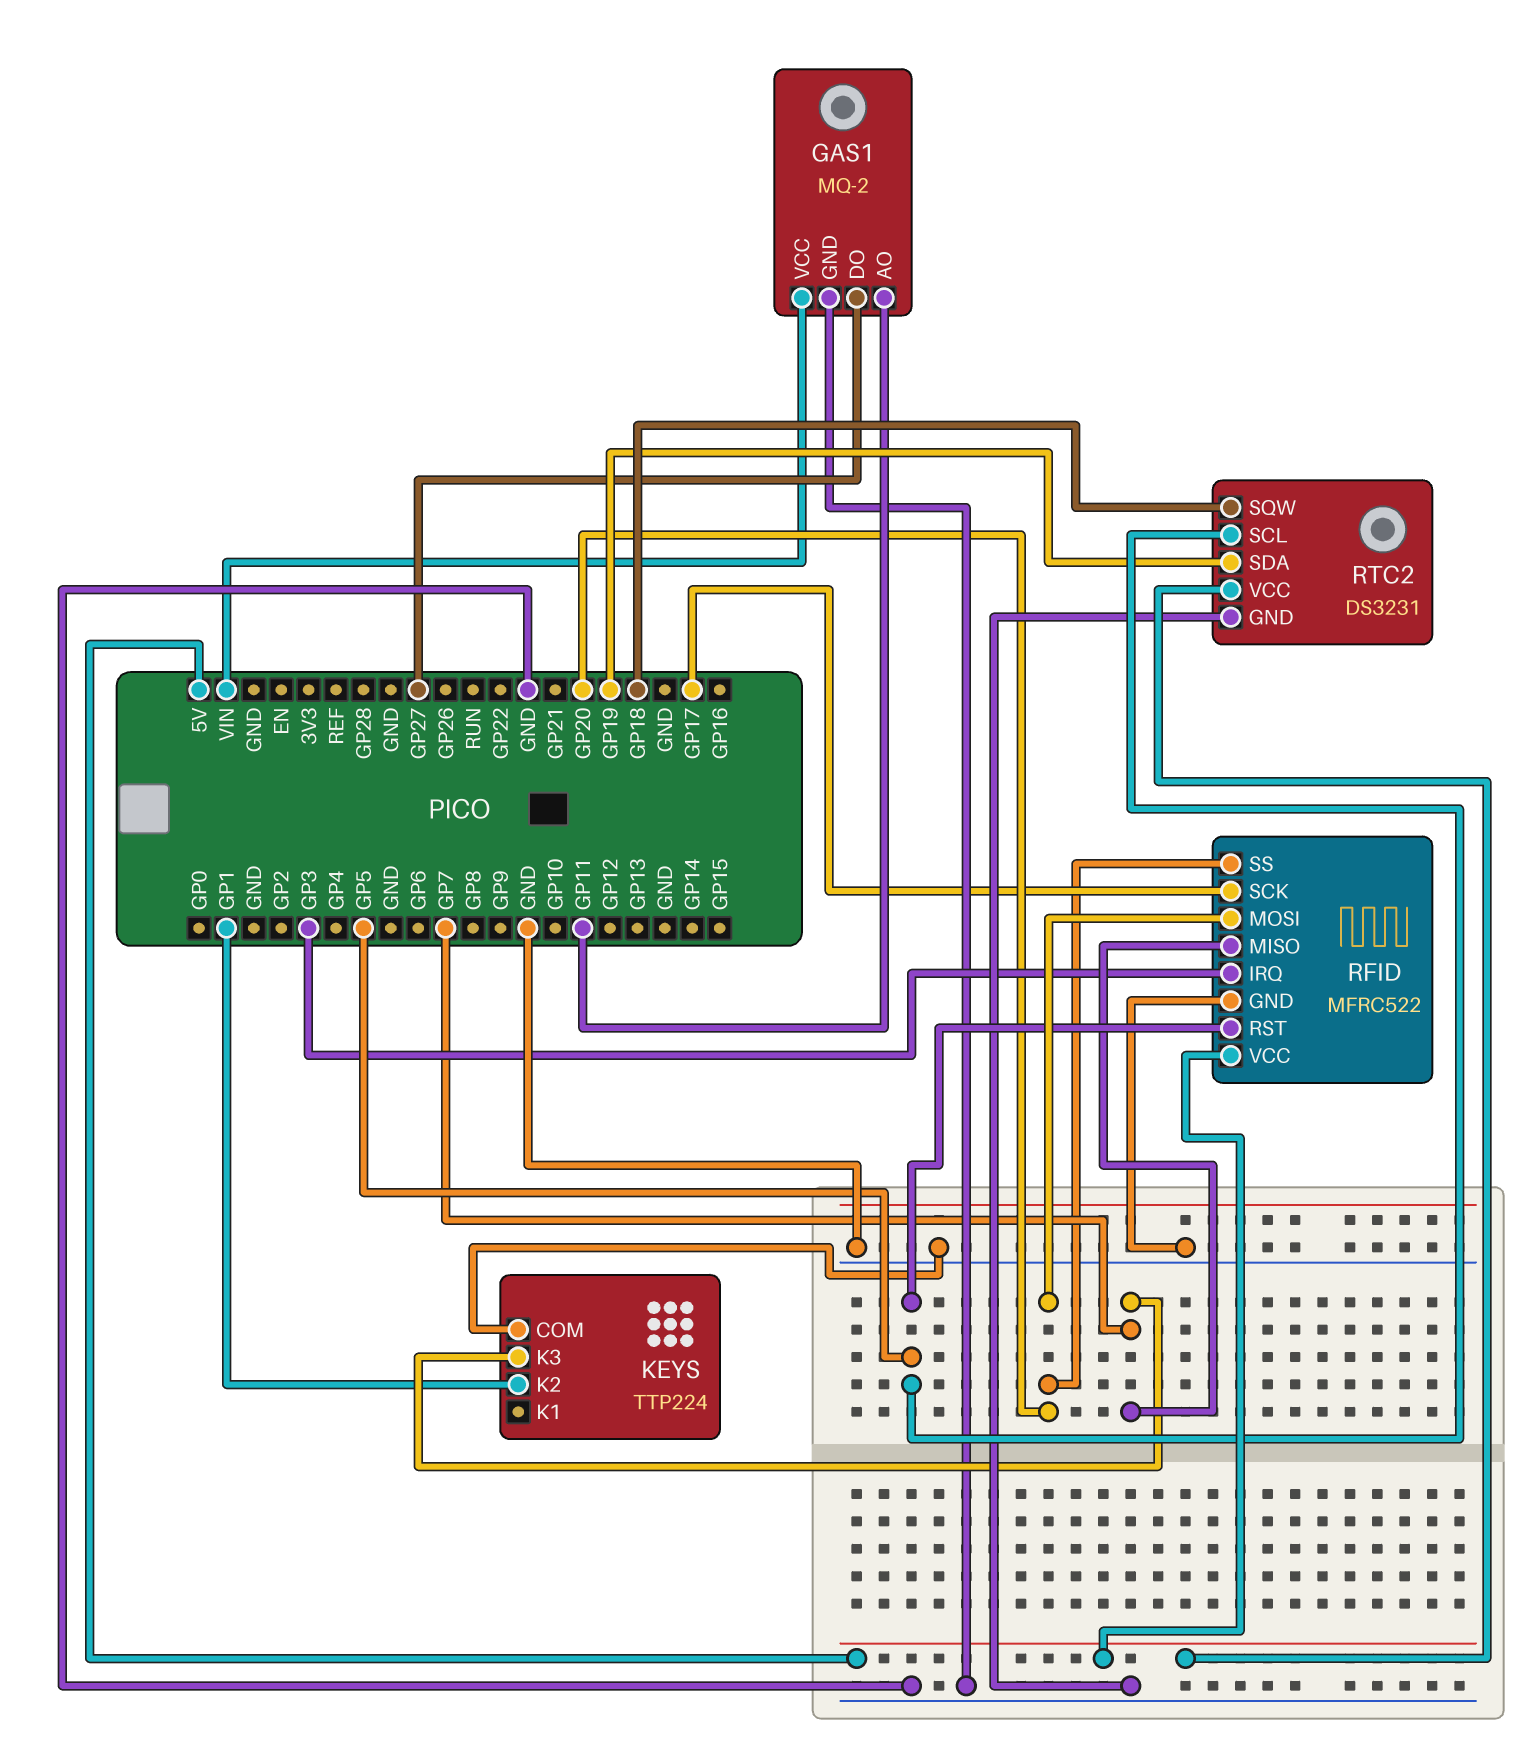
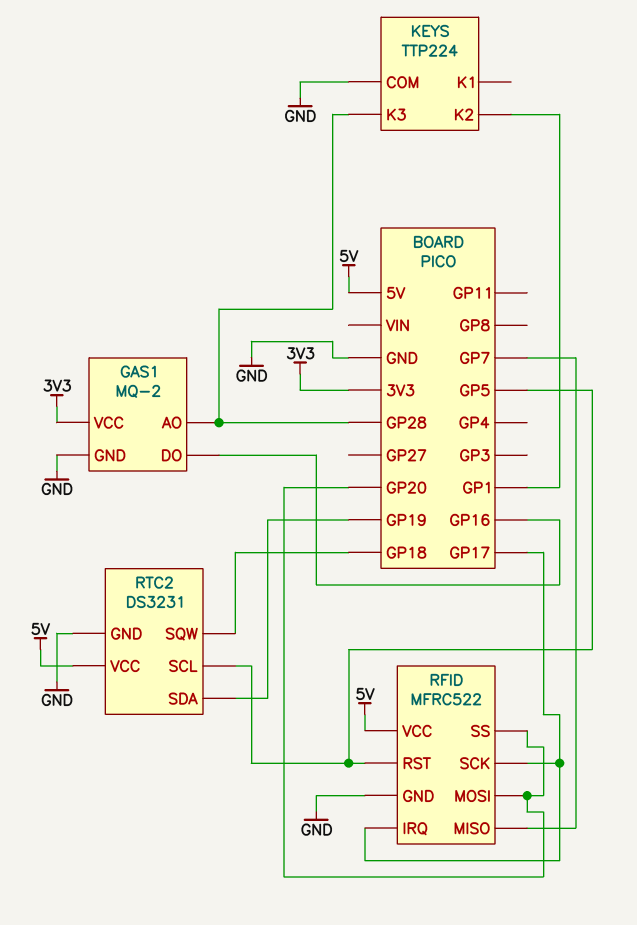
GAS1 pin AO: GP11 -> GP28
GAS1 pin DO: GP27 -> GP16
GAS1 pin VCC: VIN -> 3V3
KEYS pin K3: GP7 -> GP28
RFID pin IRQ: GP3 -> GP17

